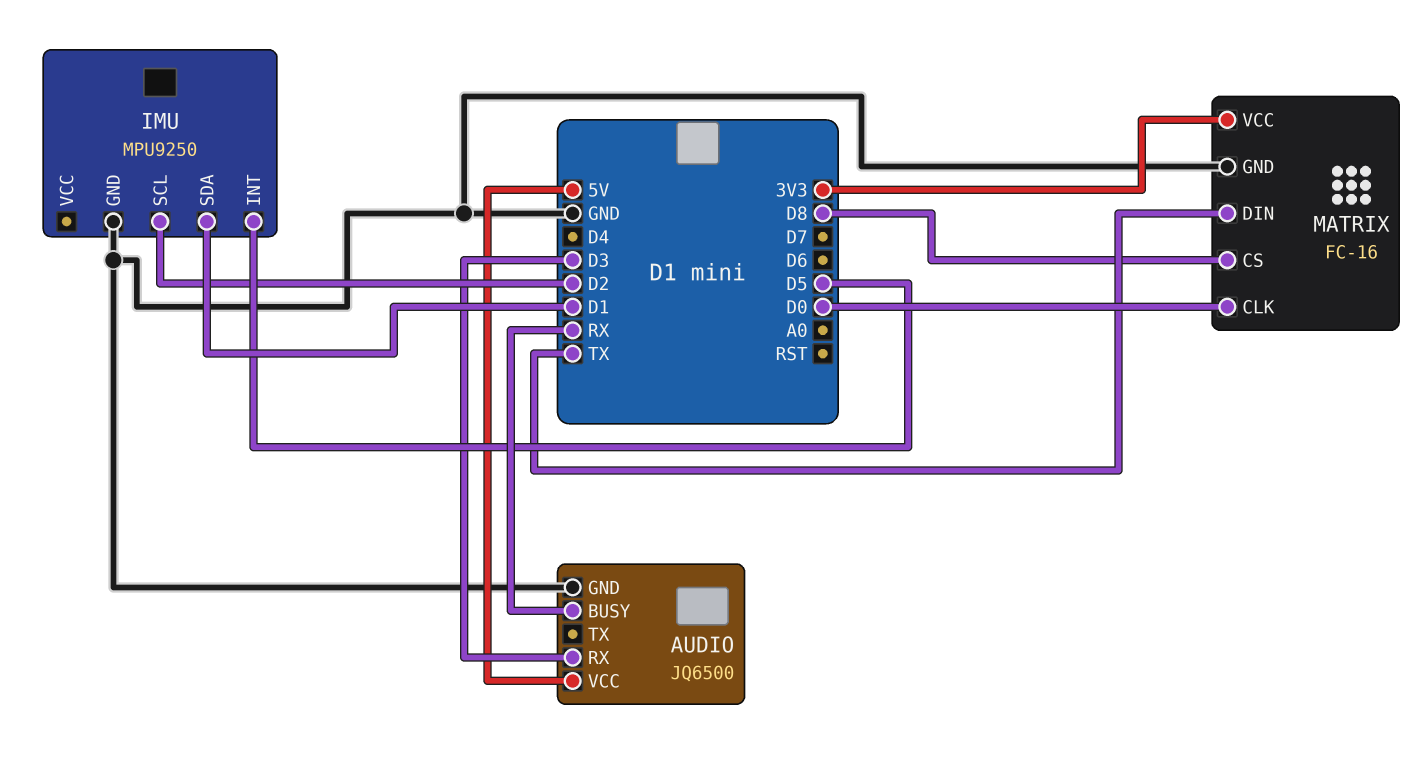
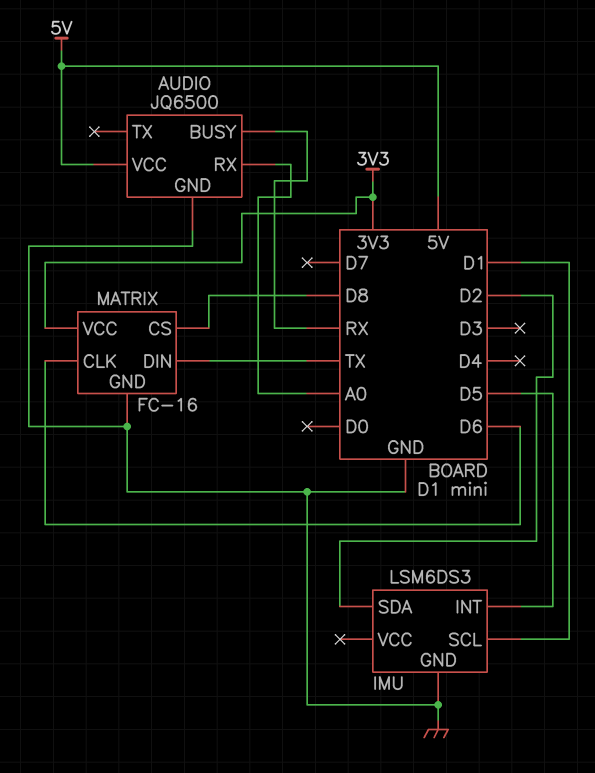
AUDIO pin RX: D3 -> A0
IMU: MPU9250 -> LSM6DS3
IMU pin SCL: D2 -> D1
IMU pin SDA: D1 -> D2
MATRIX pin CLK: D0 -> D6

